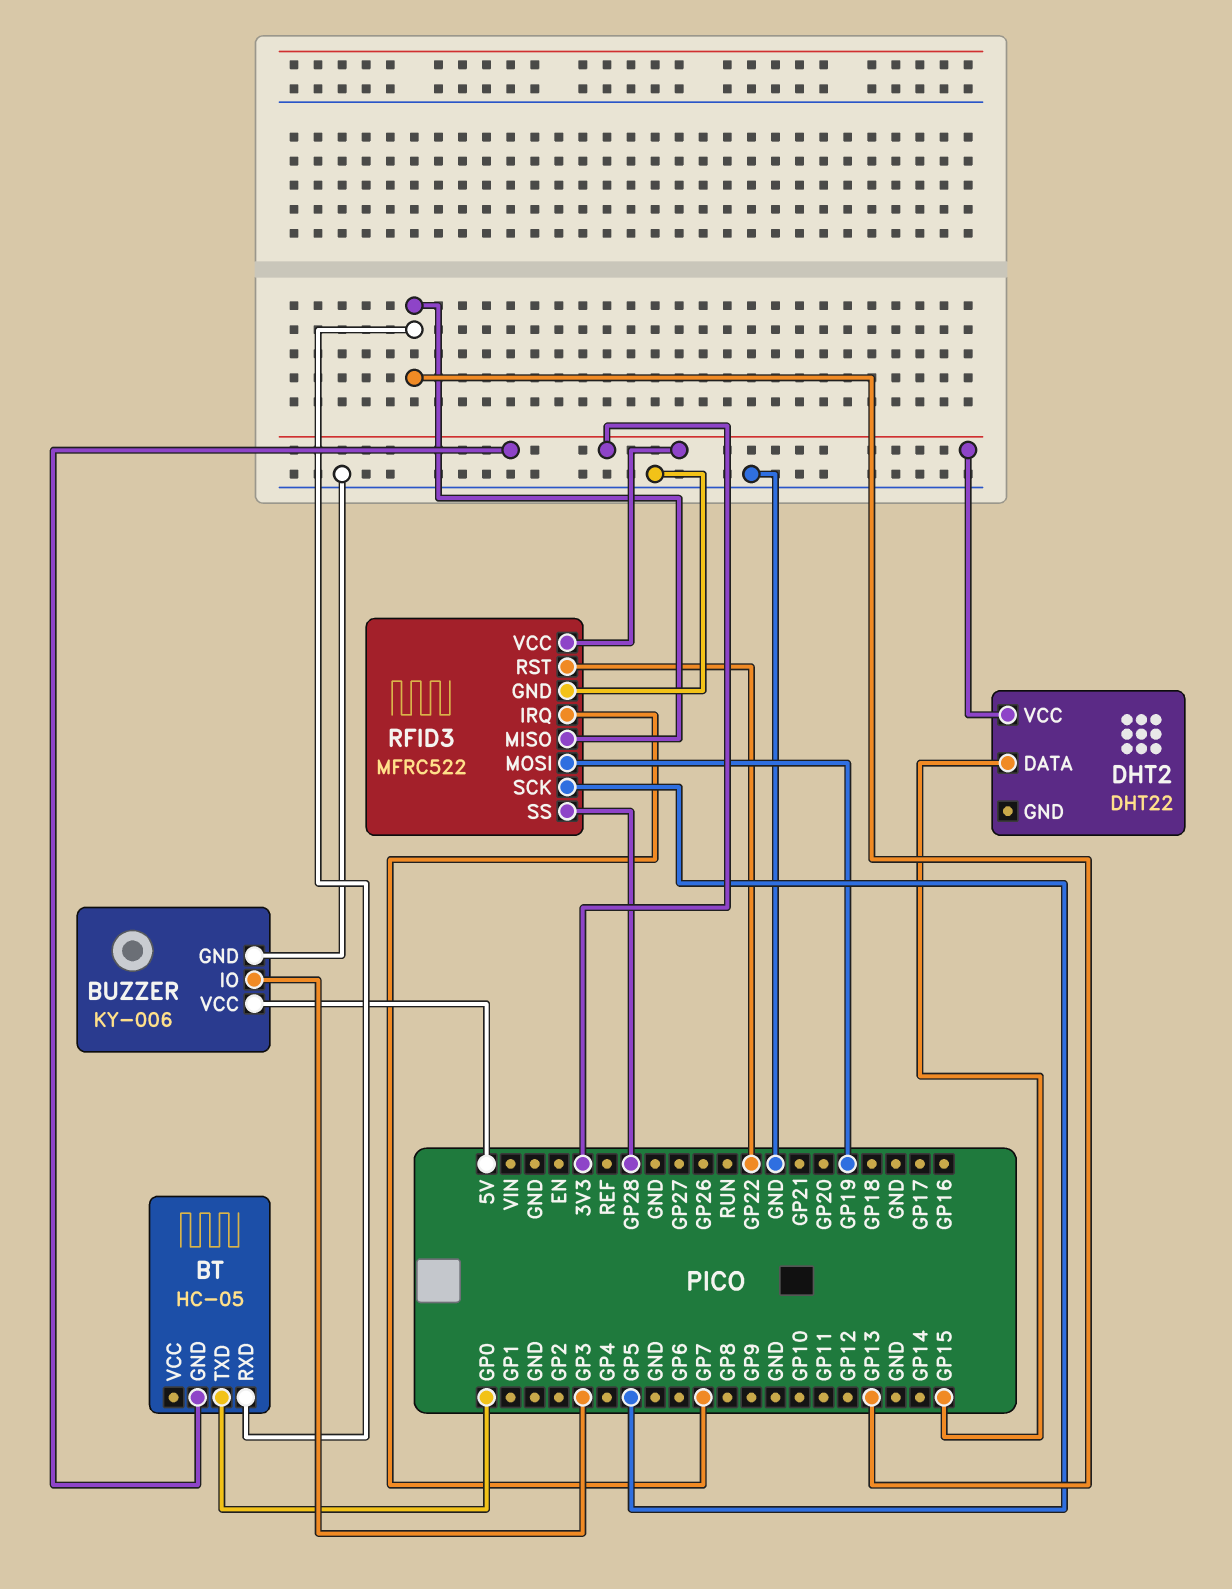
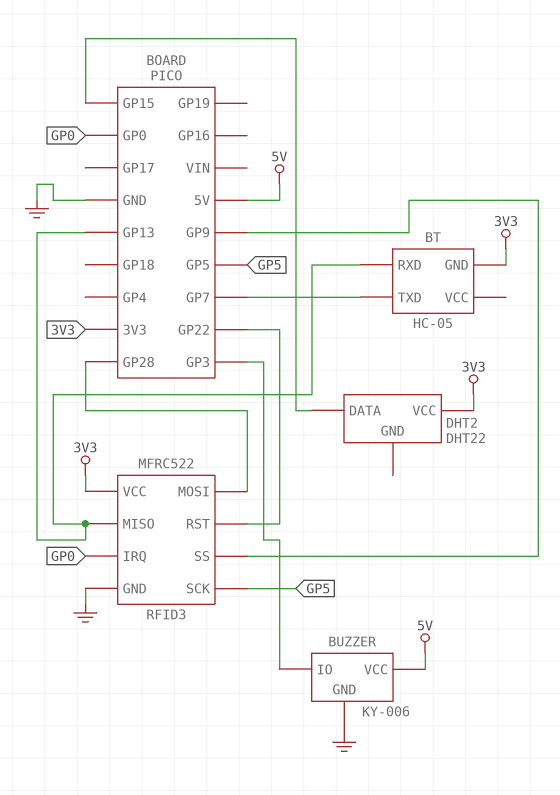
BT pin TXD: GP0 -> GP7
RFID3 pin IRQ: GP7 -> GP0
RFID3 pin MOSI: GP19 -> GP28
RFID3 pin SS: GP28 -> GP9

